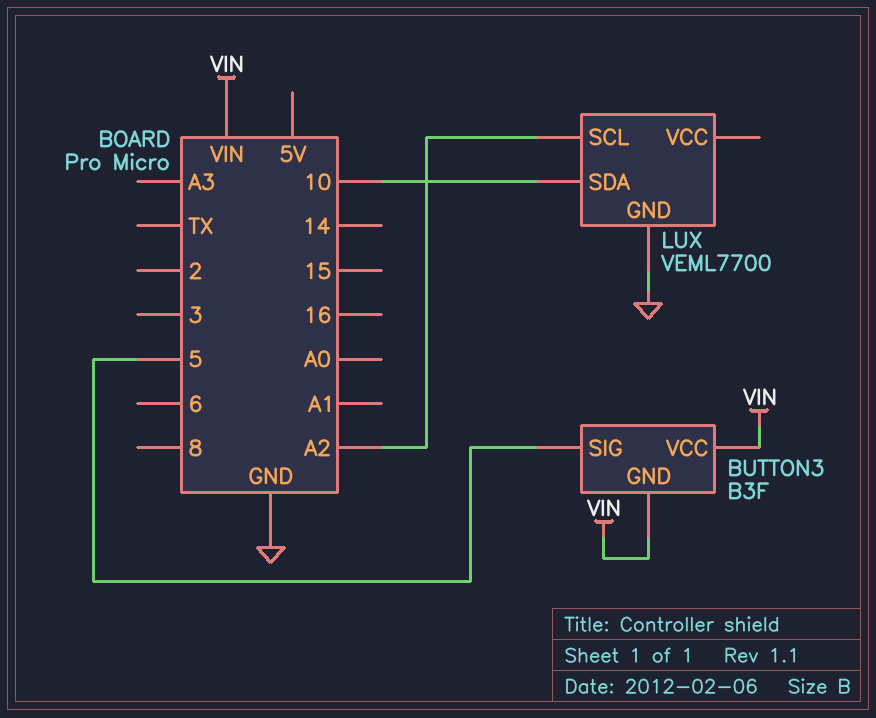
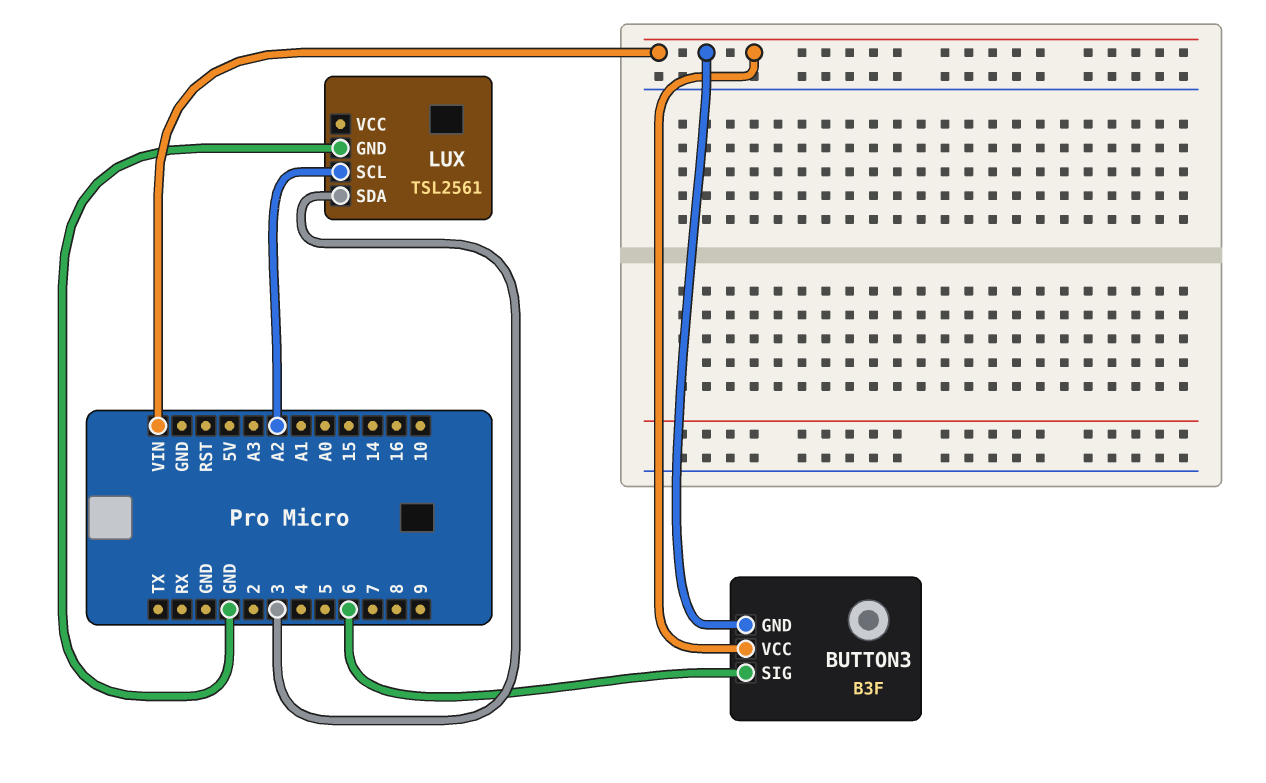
BUTTON3 pin SIG: 5 -> 6
LUX: VEML7700 -> TSL2561
LUX pin SDA: 10 -> 3

